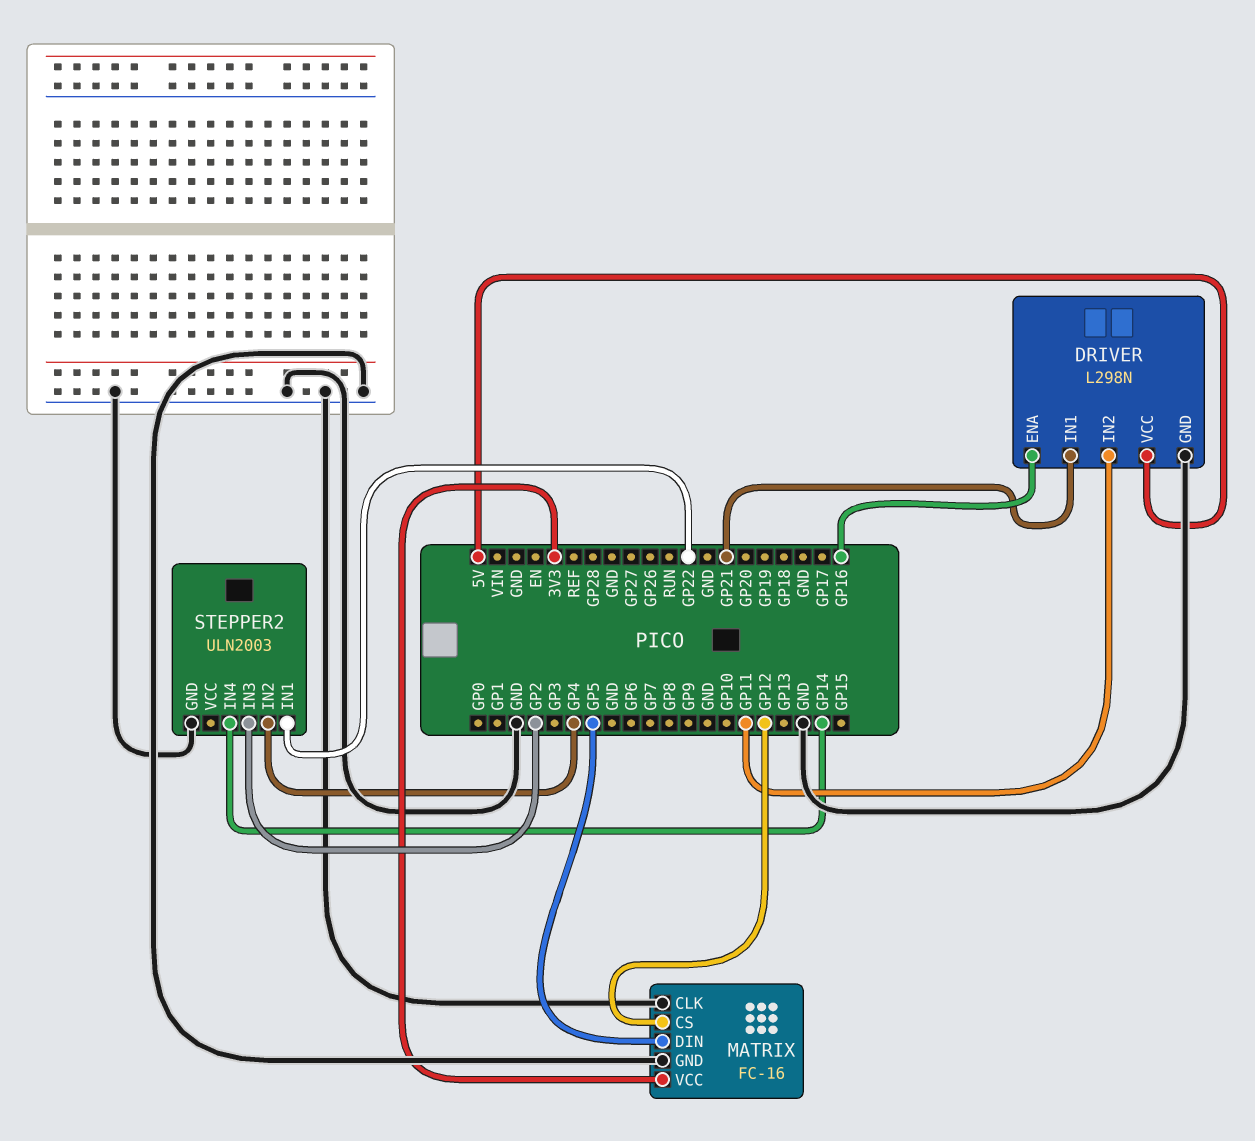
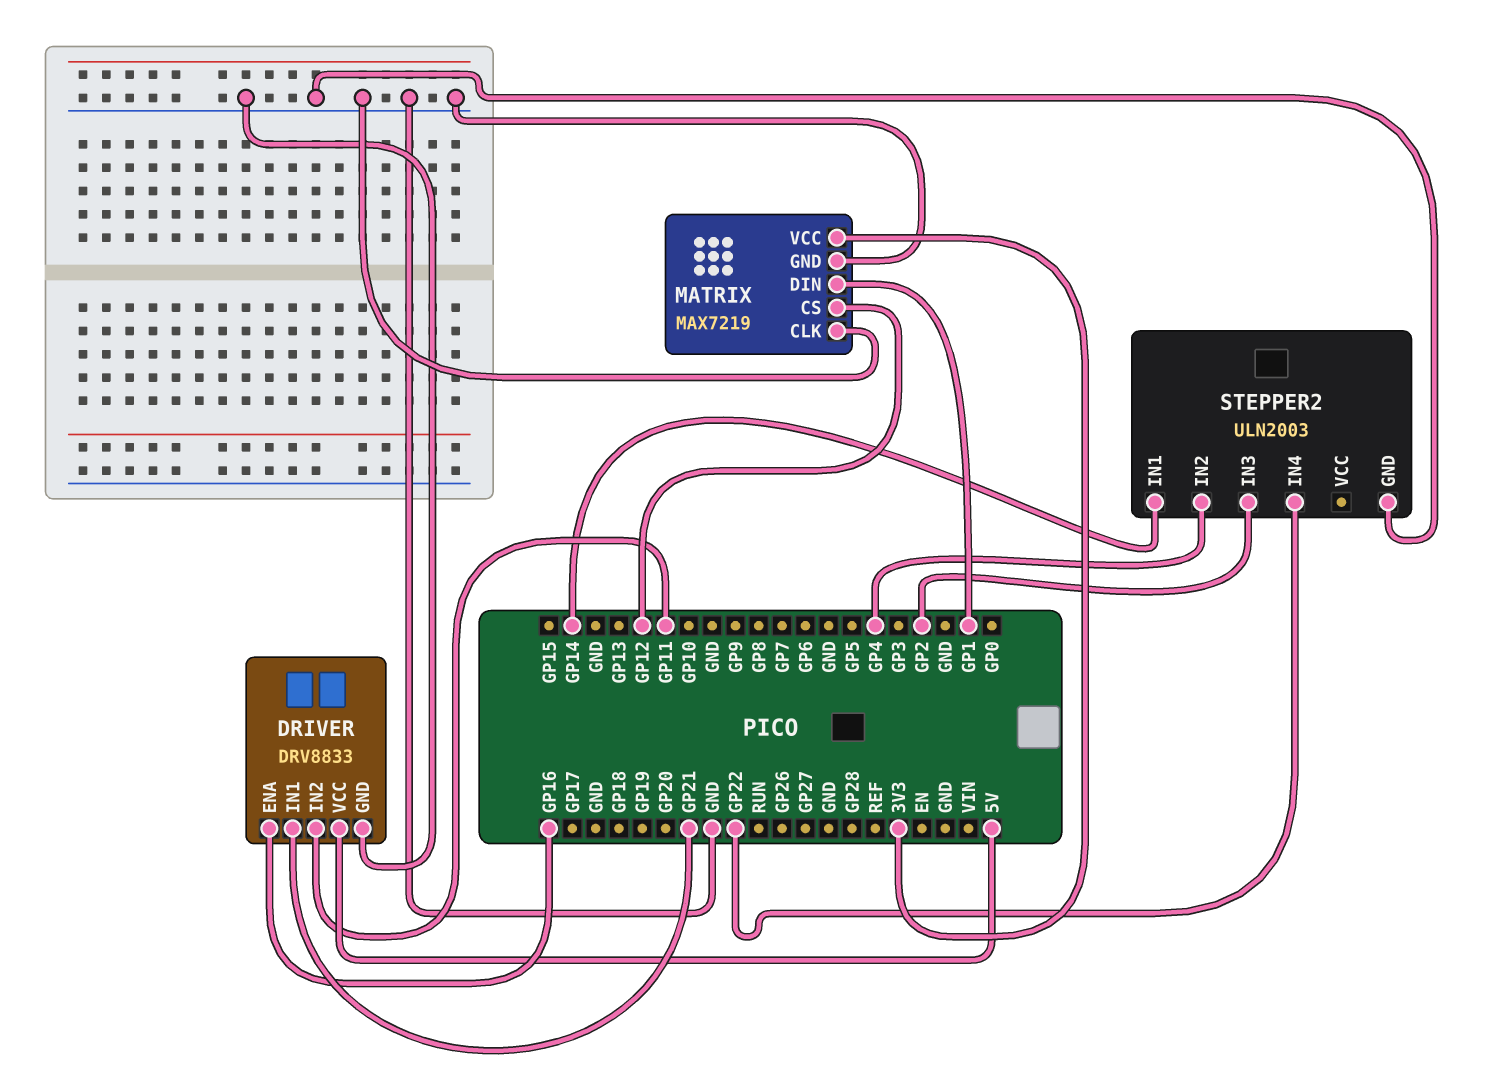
DRIVER: L298N -> DRV8833
MATRIX: FC-16 -> MAX7219
MATRIX pin DIN: GP5 -> GP1
STEPPER2 pin IN1: GP22 -> GP14
STEPPER2 pin IN4: GP14 -> GP22

